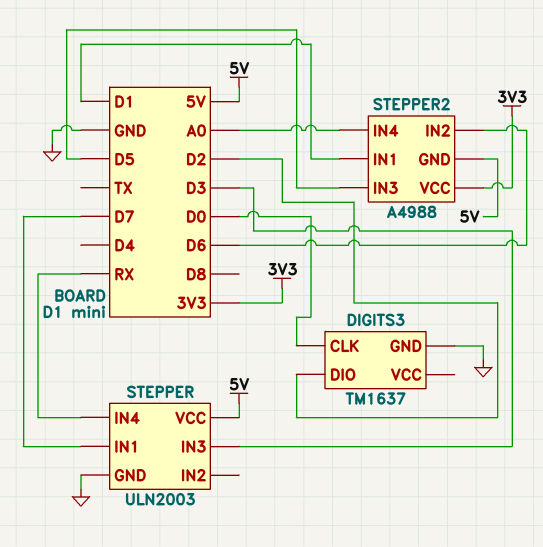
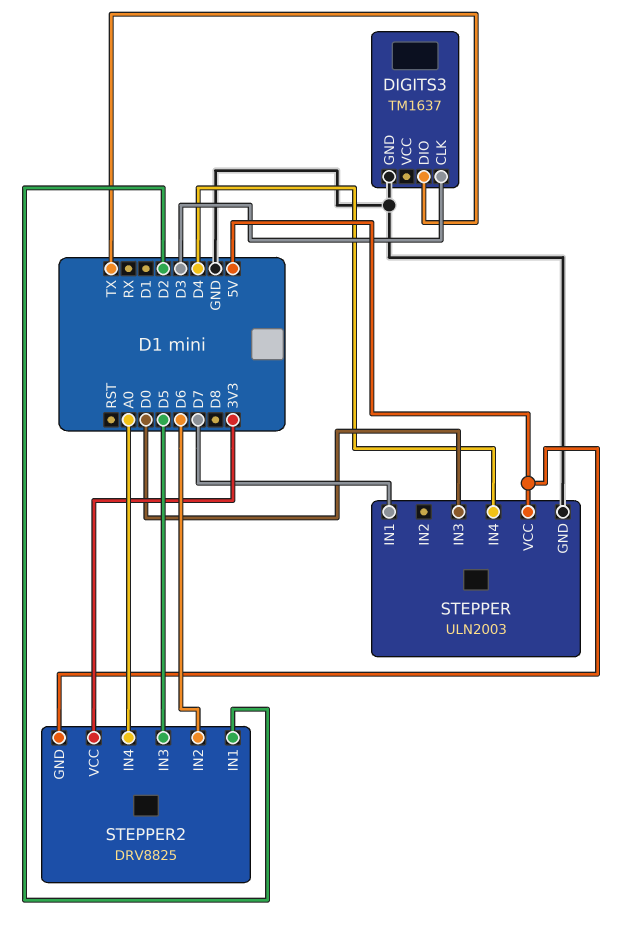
DIGITS3 pin CLK: D0 -> D3
DIGITS3 pin DIO: D2 -> TX
STEPPER pin IN3: D3 -> D0
STEPPER pin IN4: RX -> D4
STEPPER2: A4988 -> DRV8825
STEPPER2 pin IN1: D1 -> D2

